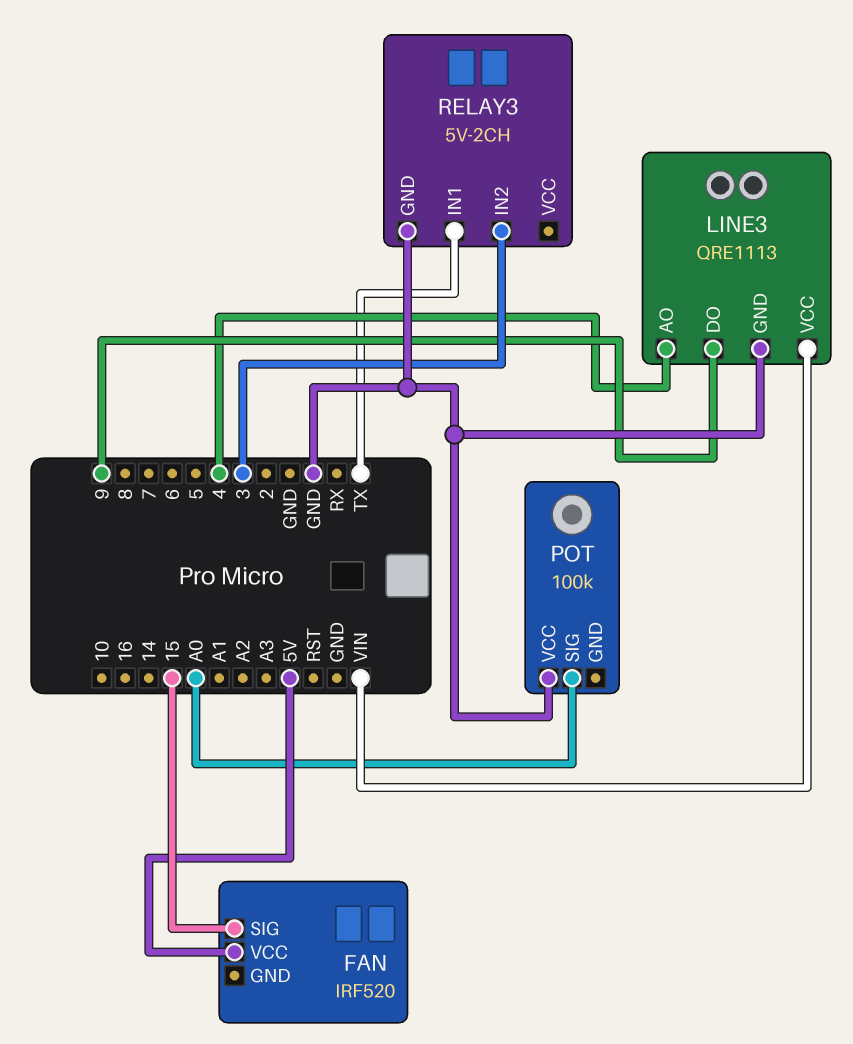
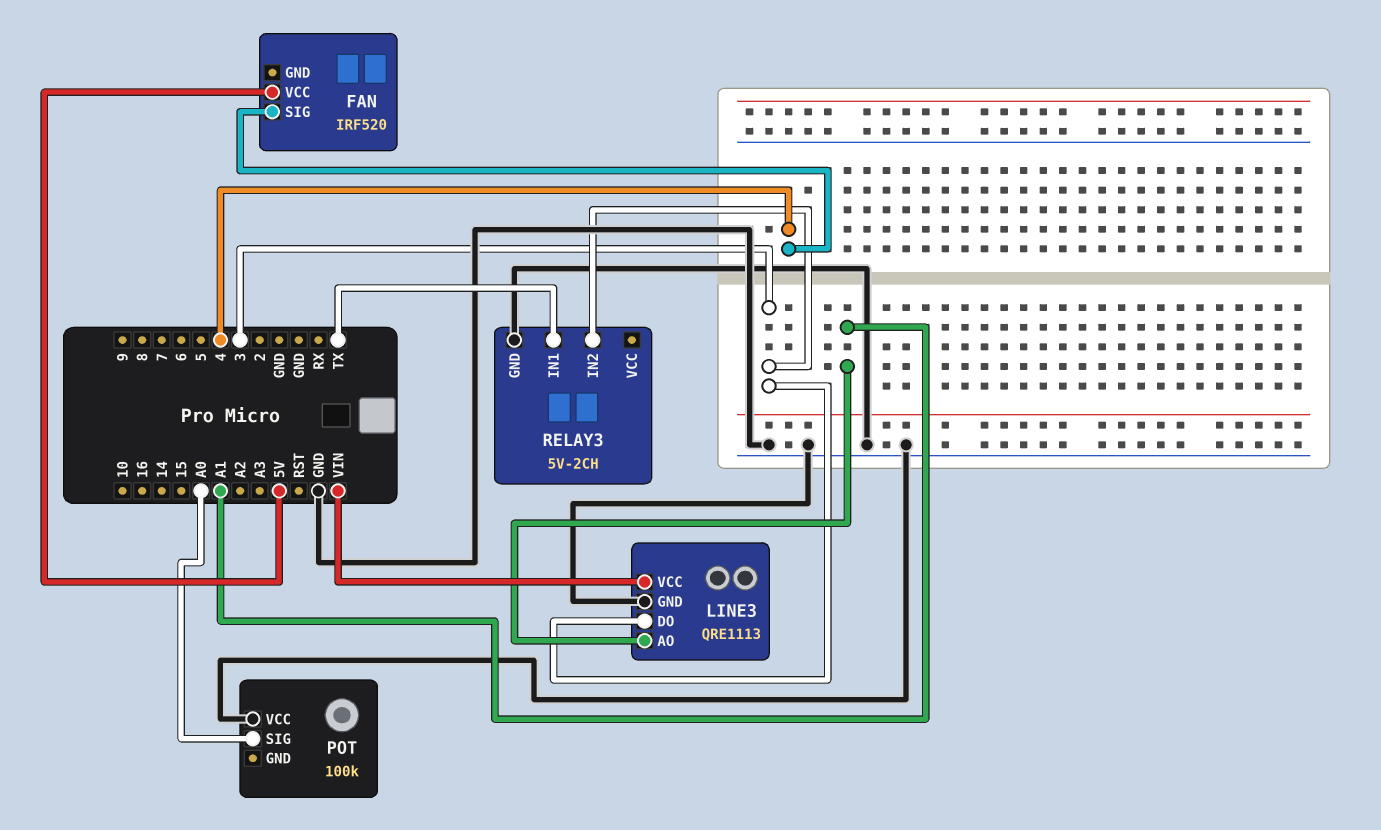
FAN pin SIG: 15 -> 4
LINE3 pin AO: 4 -> A1
LINE3 pin DO: 9 -> 3

